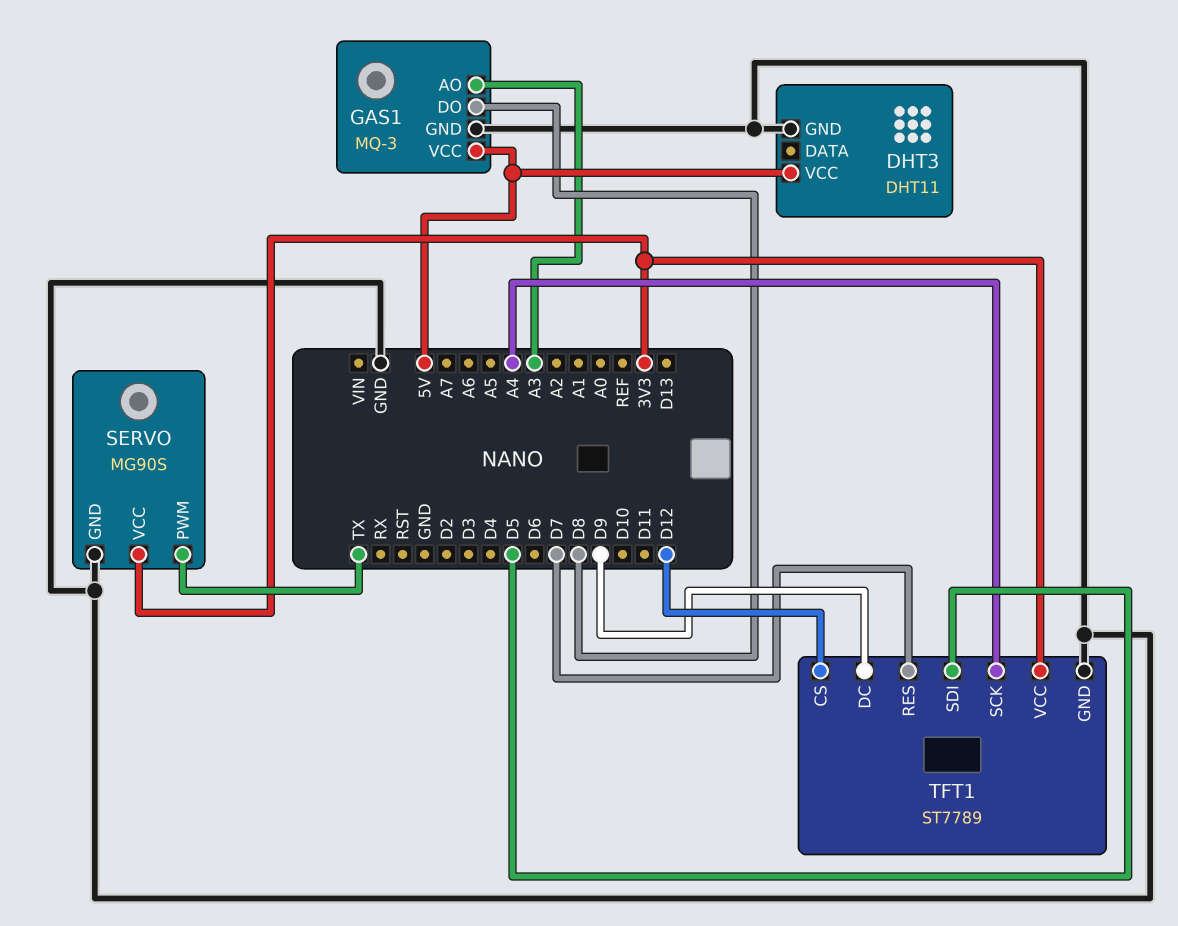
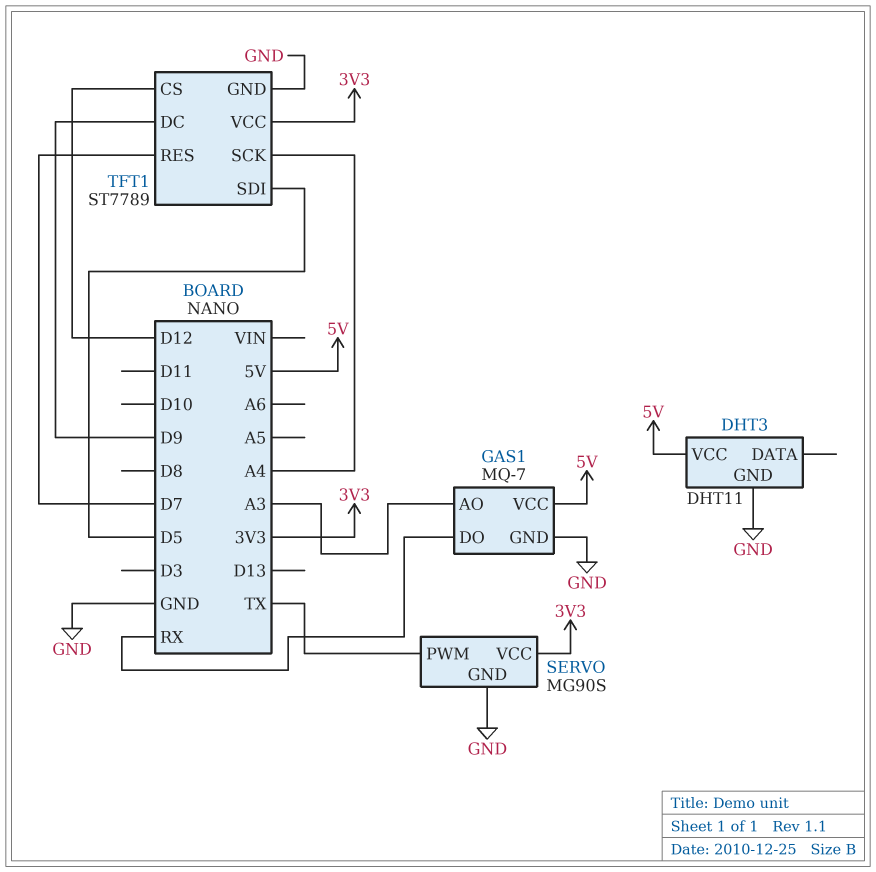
GAS1: MQ-3 -> MQ-7
GAS1 pin DO: D8 -> RX

